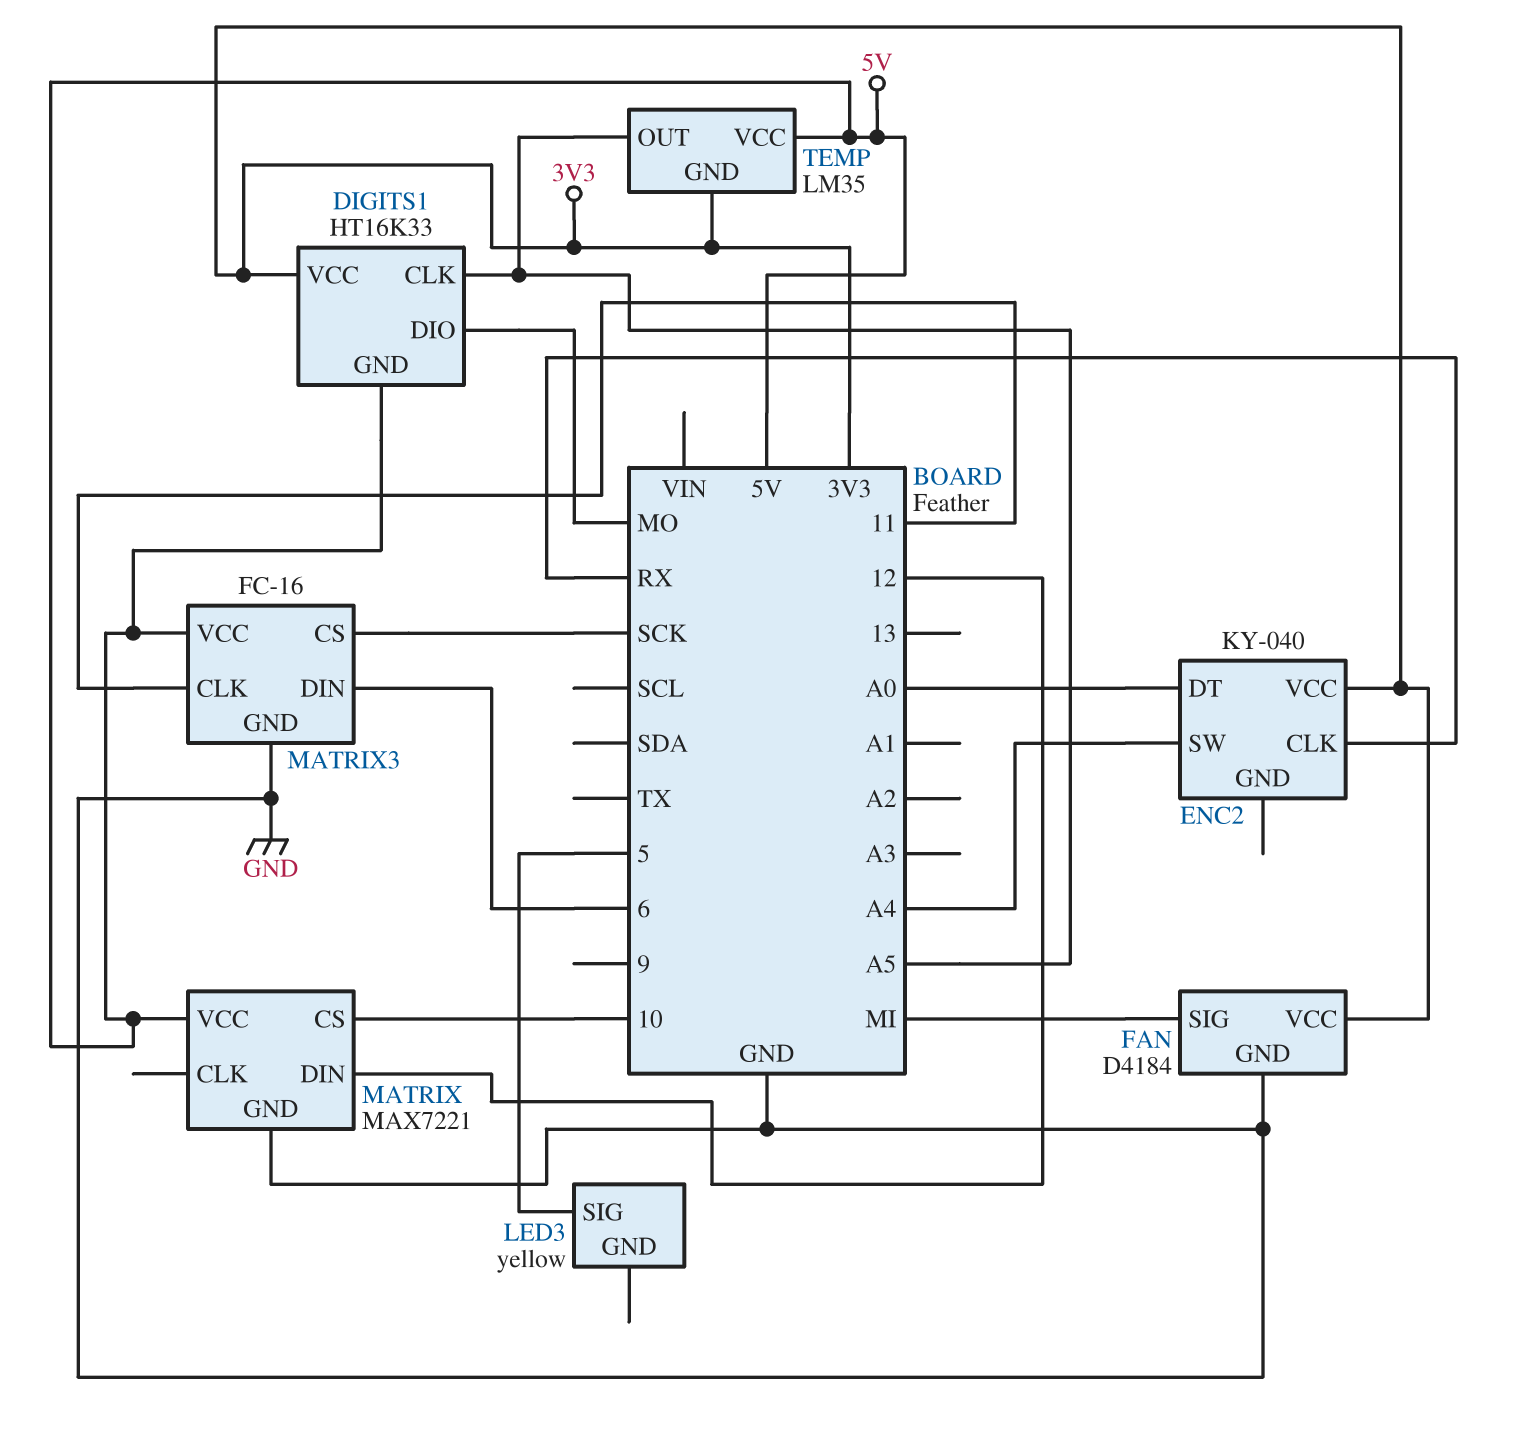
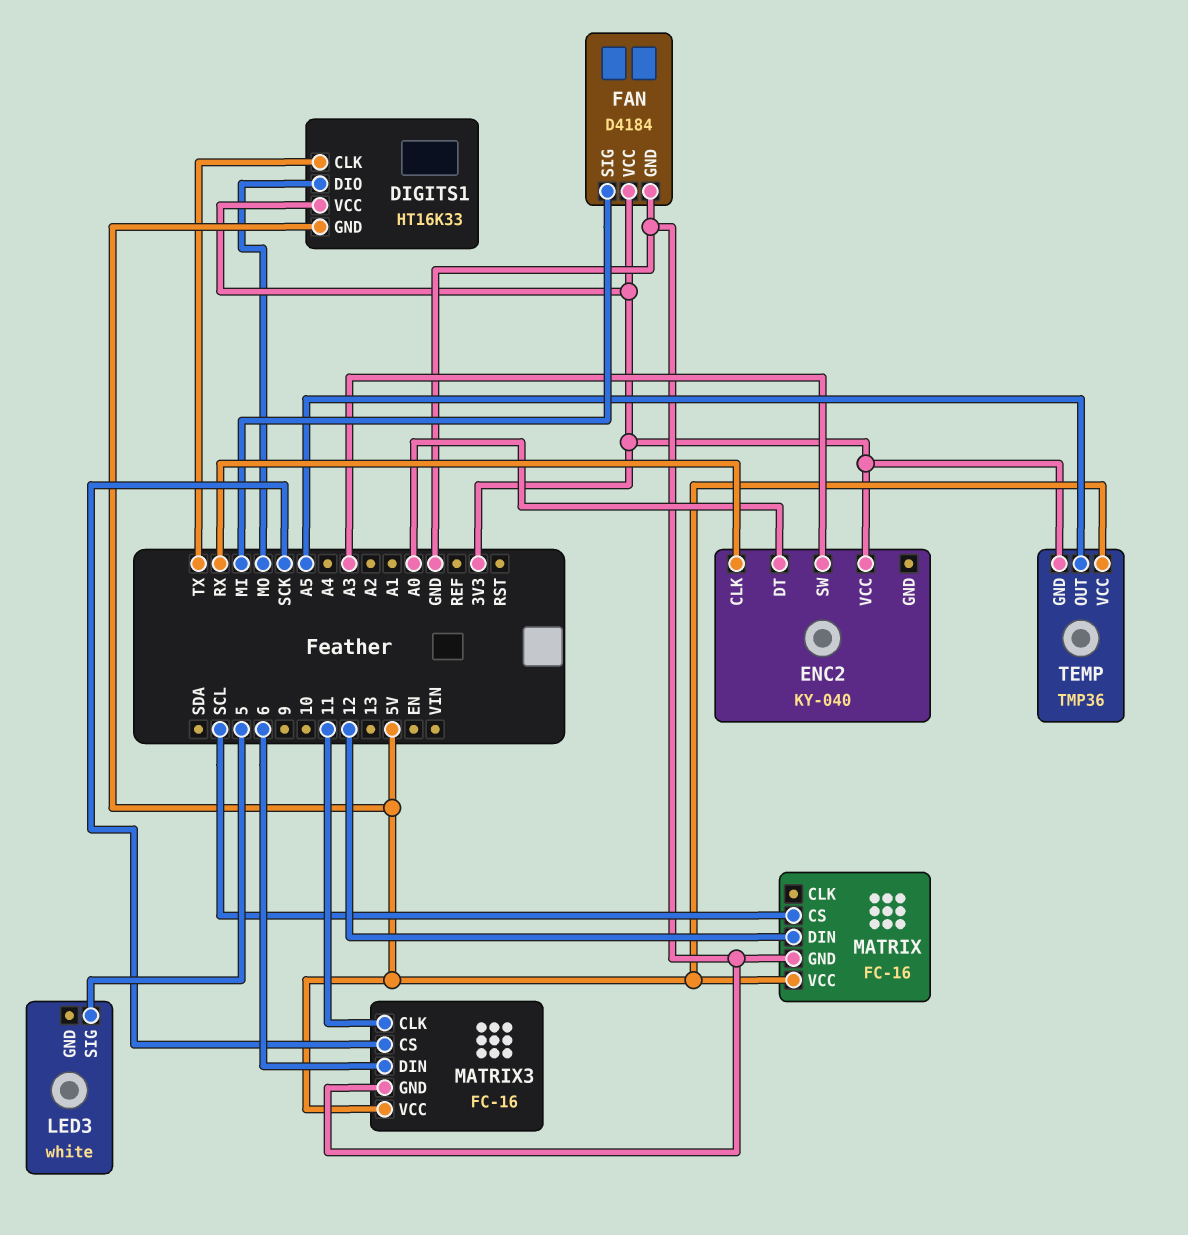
DIGITS1 pin CLK: A5 -> TX
ENC2 pin SW: A4 -> A3
LED3: yellow -> white
MATRIX: MAX7221 -> FC-16
MATRIX pin CS: 10 -> SCL
TEMP: LM35 -> TMP36

